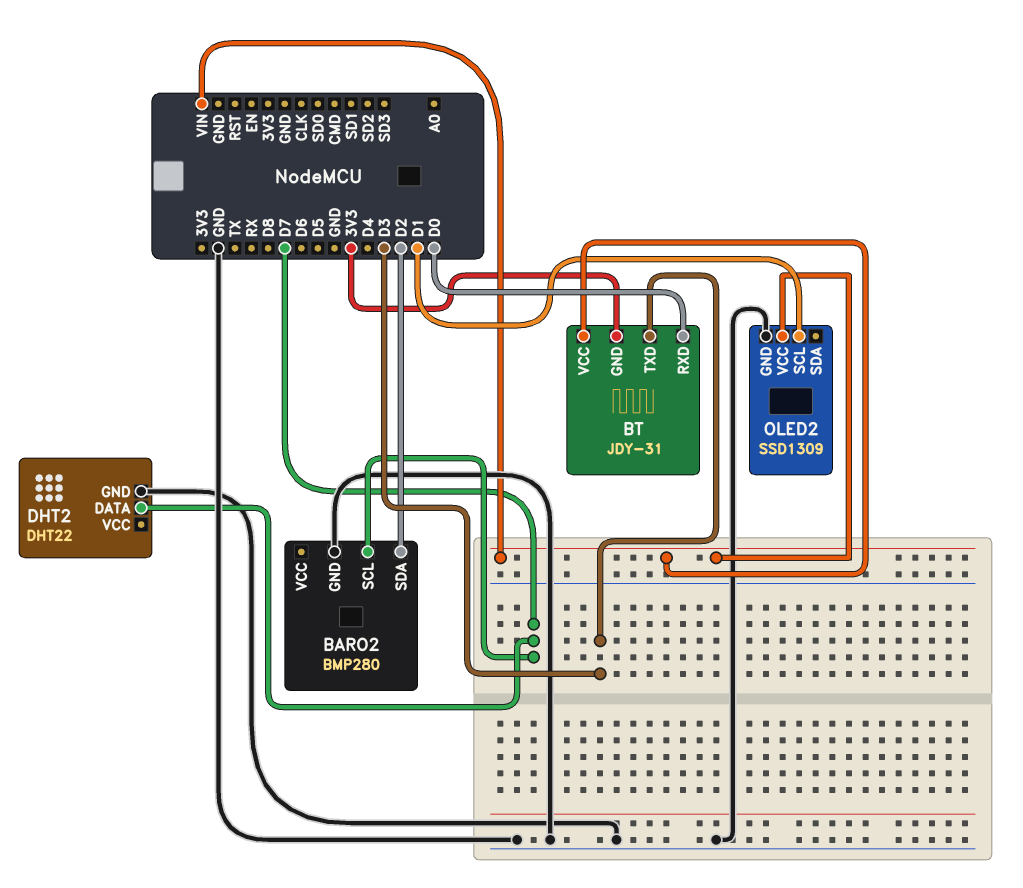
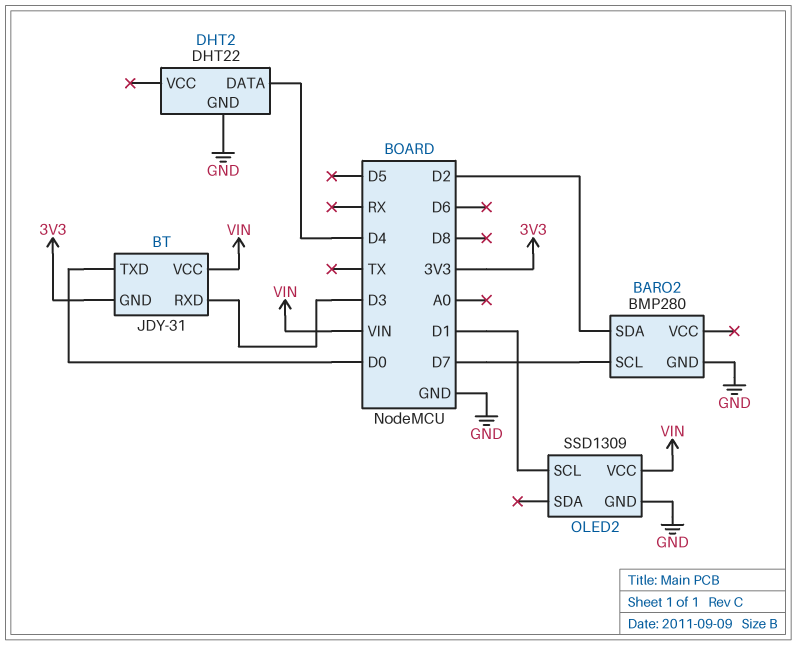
BT pin RXD: D0 -> D3
BT pin TXD: D3 -> D0
DHT2 pin DATA: D7 -> D4

